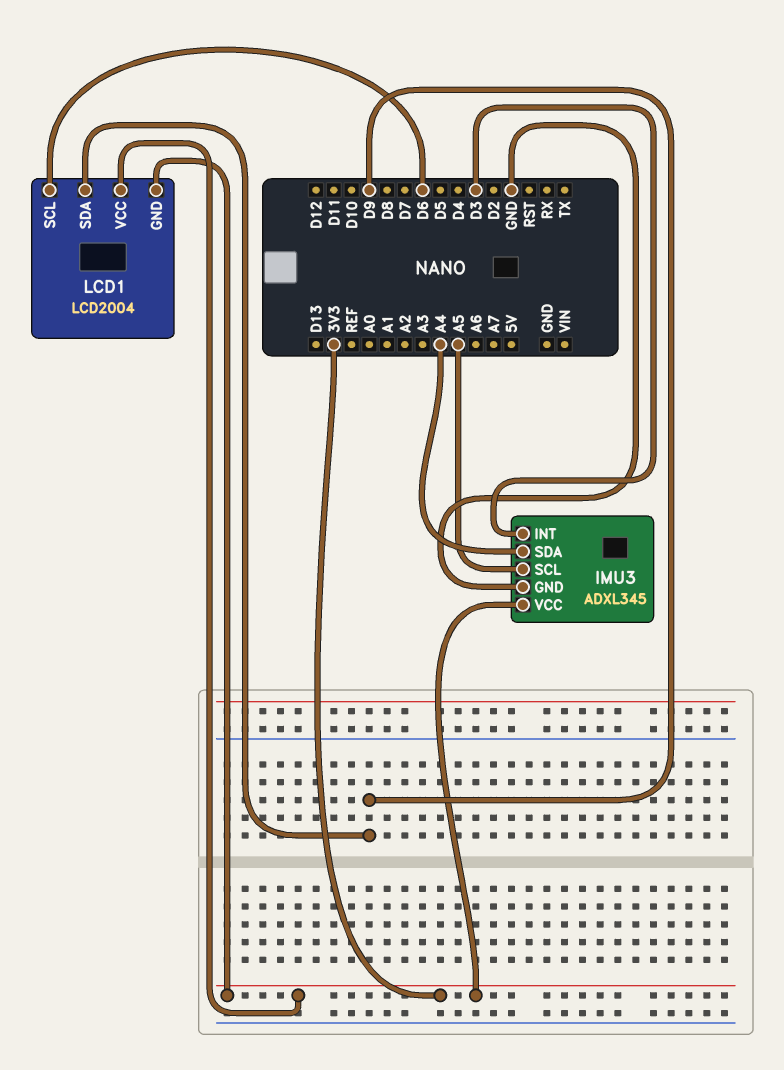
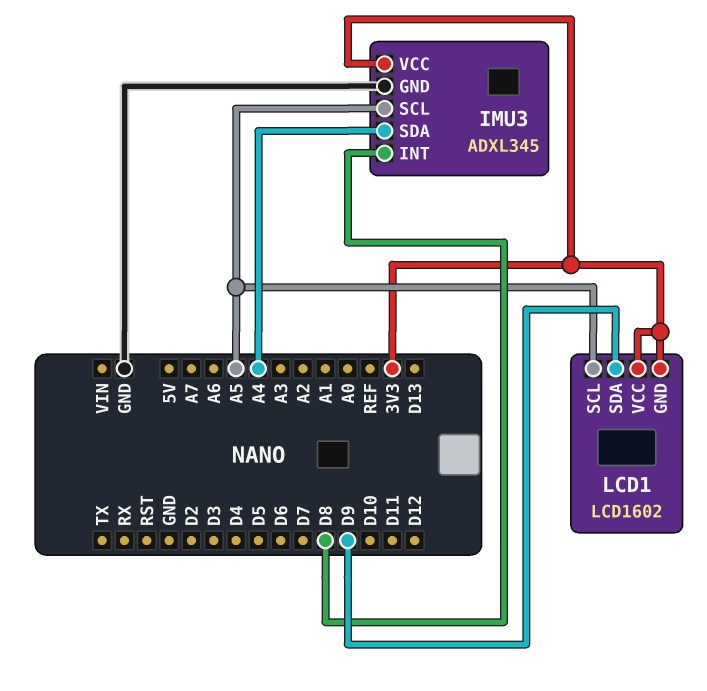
IMU3 pin INT: D3 -> D8
LCD1: LCD2004 -> LCD1602
LCD1 pin SCL: D6 -> A5

